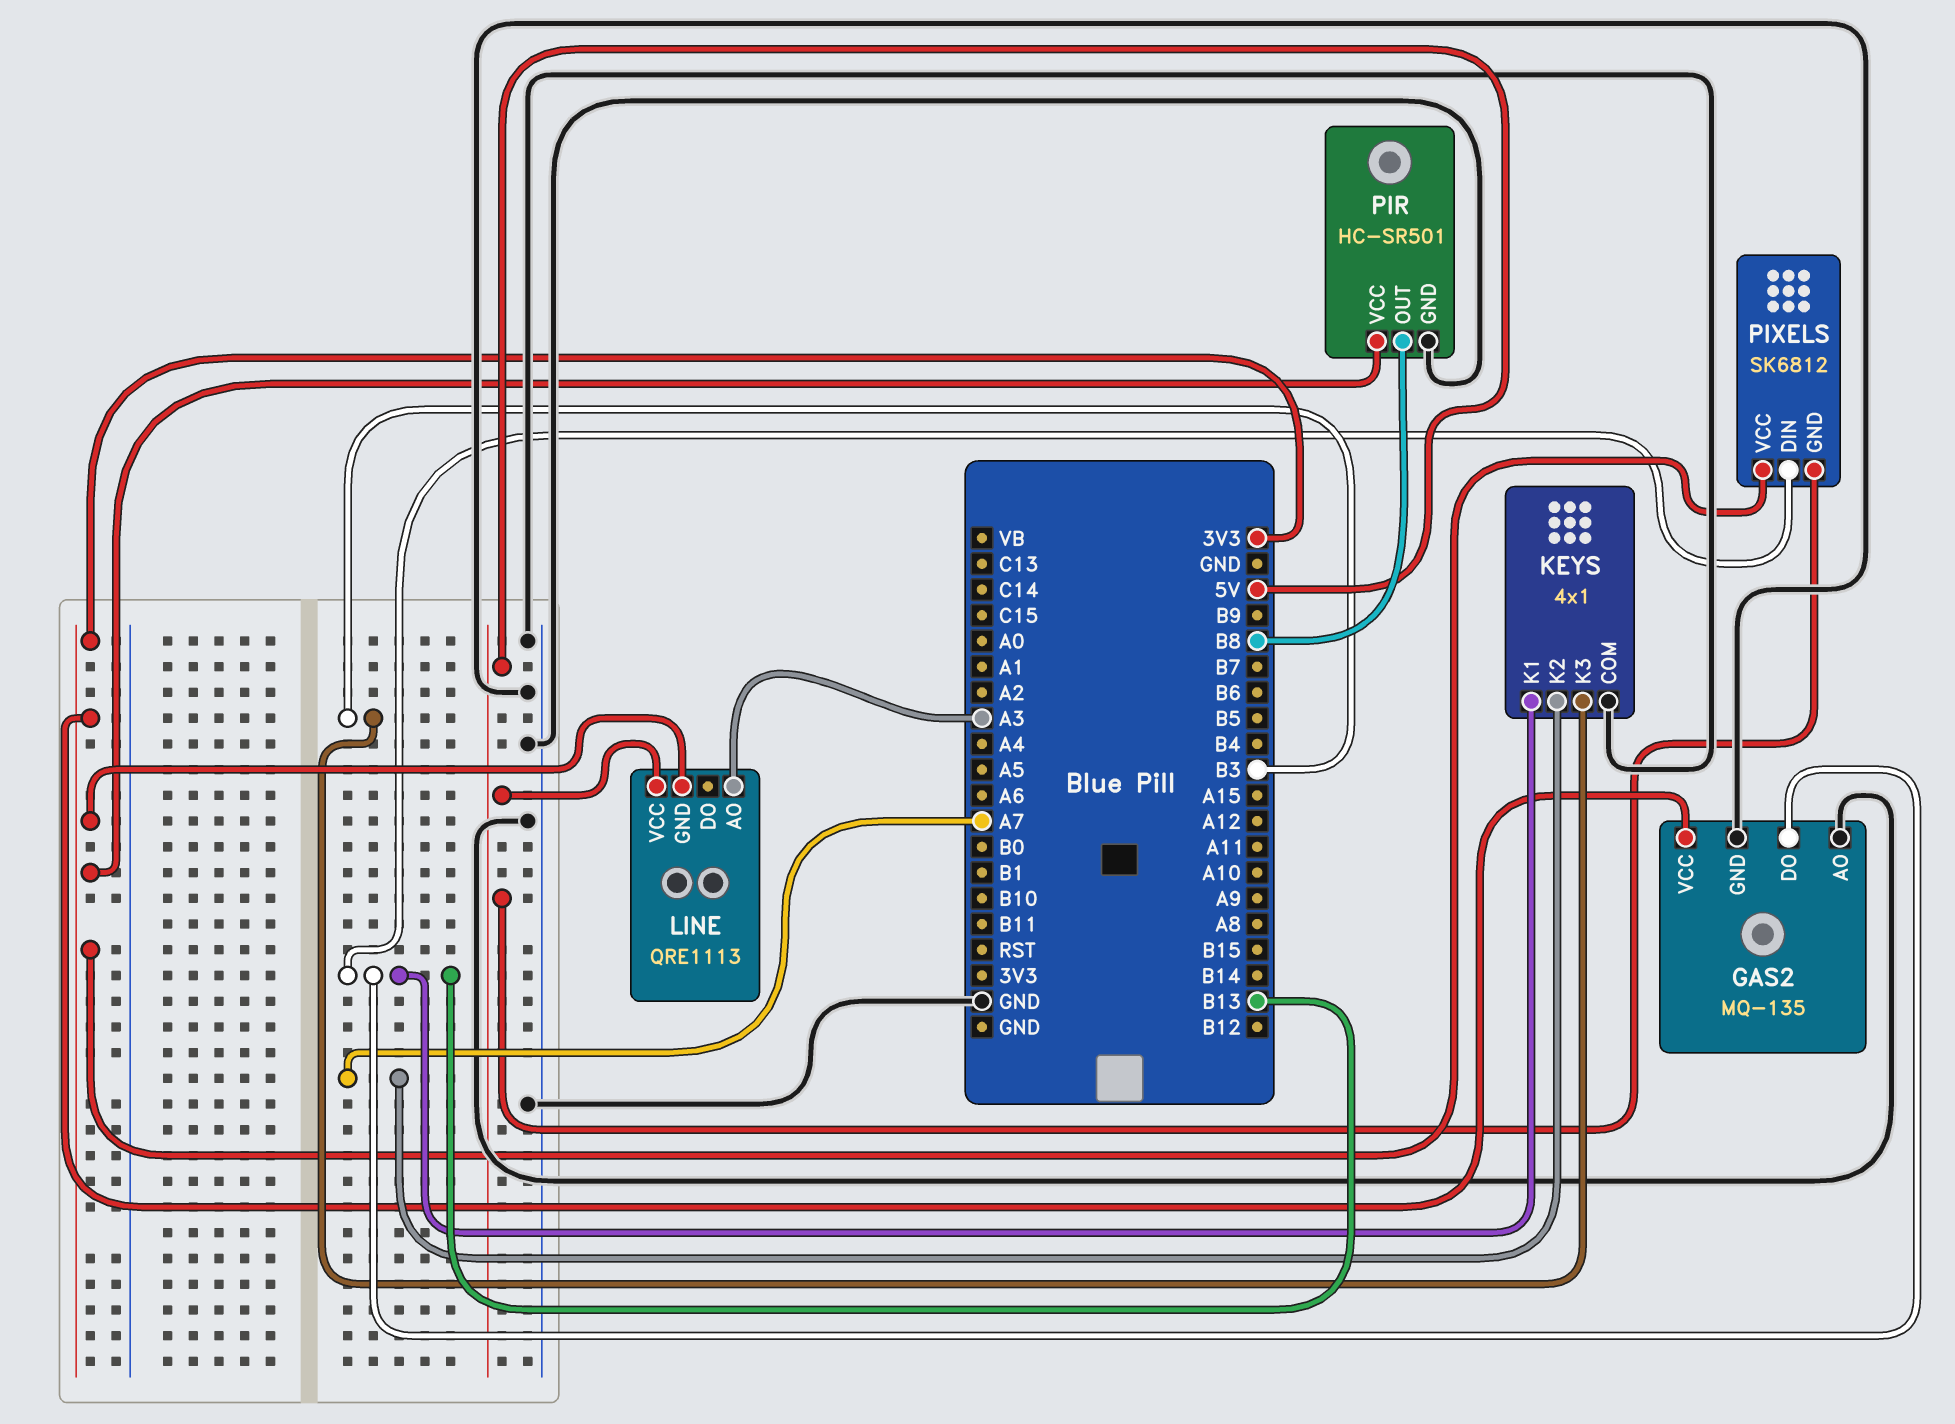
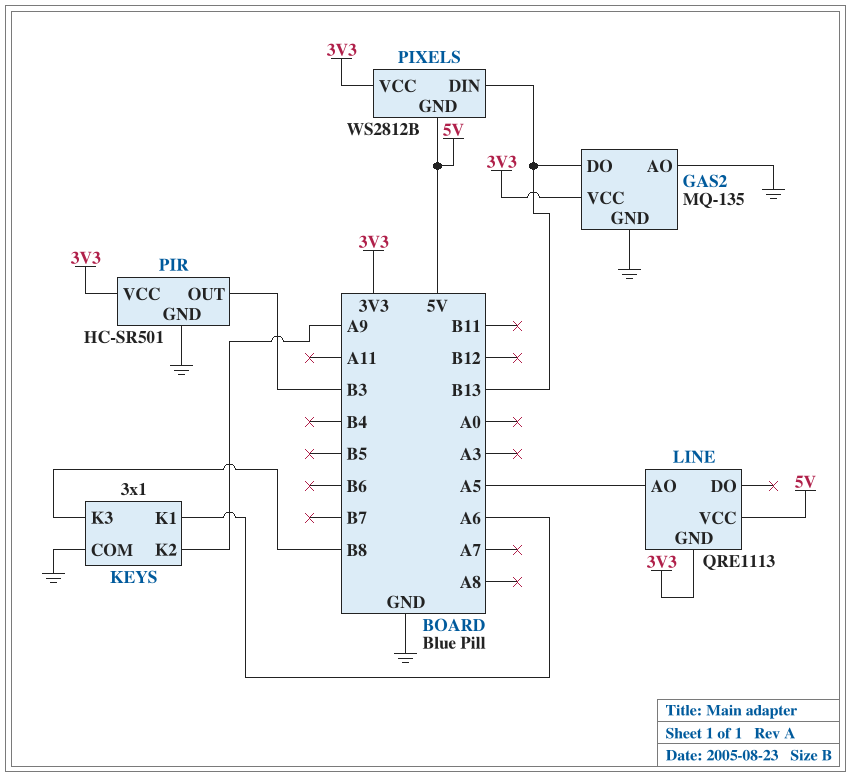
KEYS: 4x1 -> 3x1
KEYS pin K1: B13 -> A6
KEYS pin K2: A7 -> A9
KEYS pin K3: B3 -> B8
LINE pin AO: A3 -> A5
PIR pin OUT: B8 -> B3
PIXELS: SK6812 -> WS2812B

